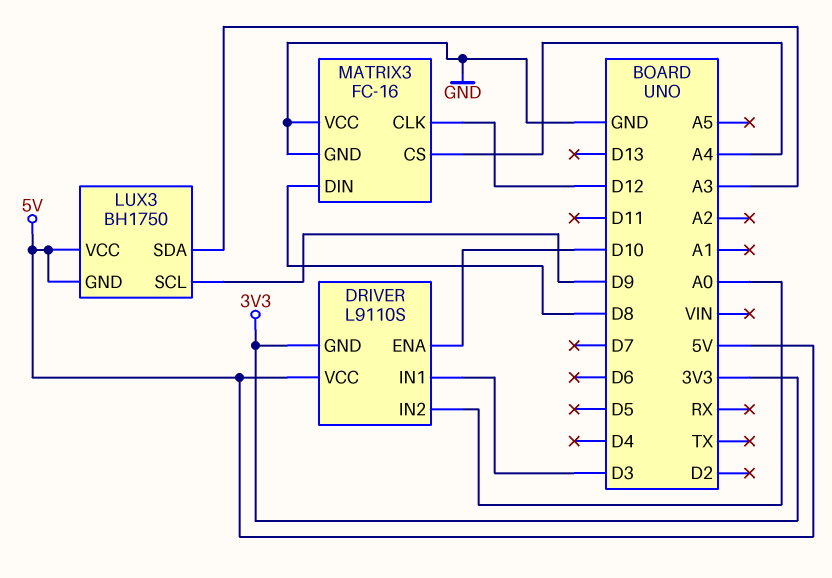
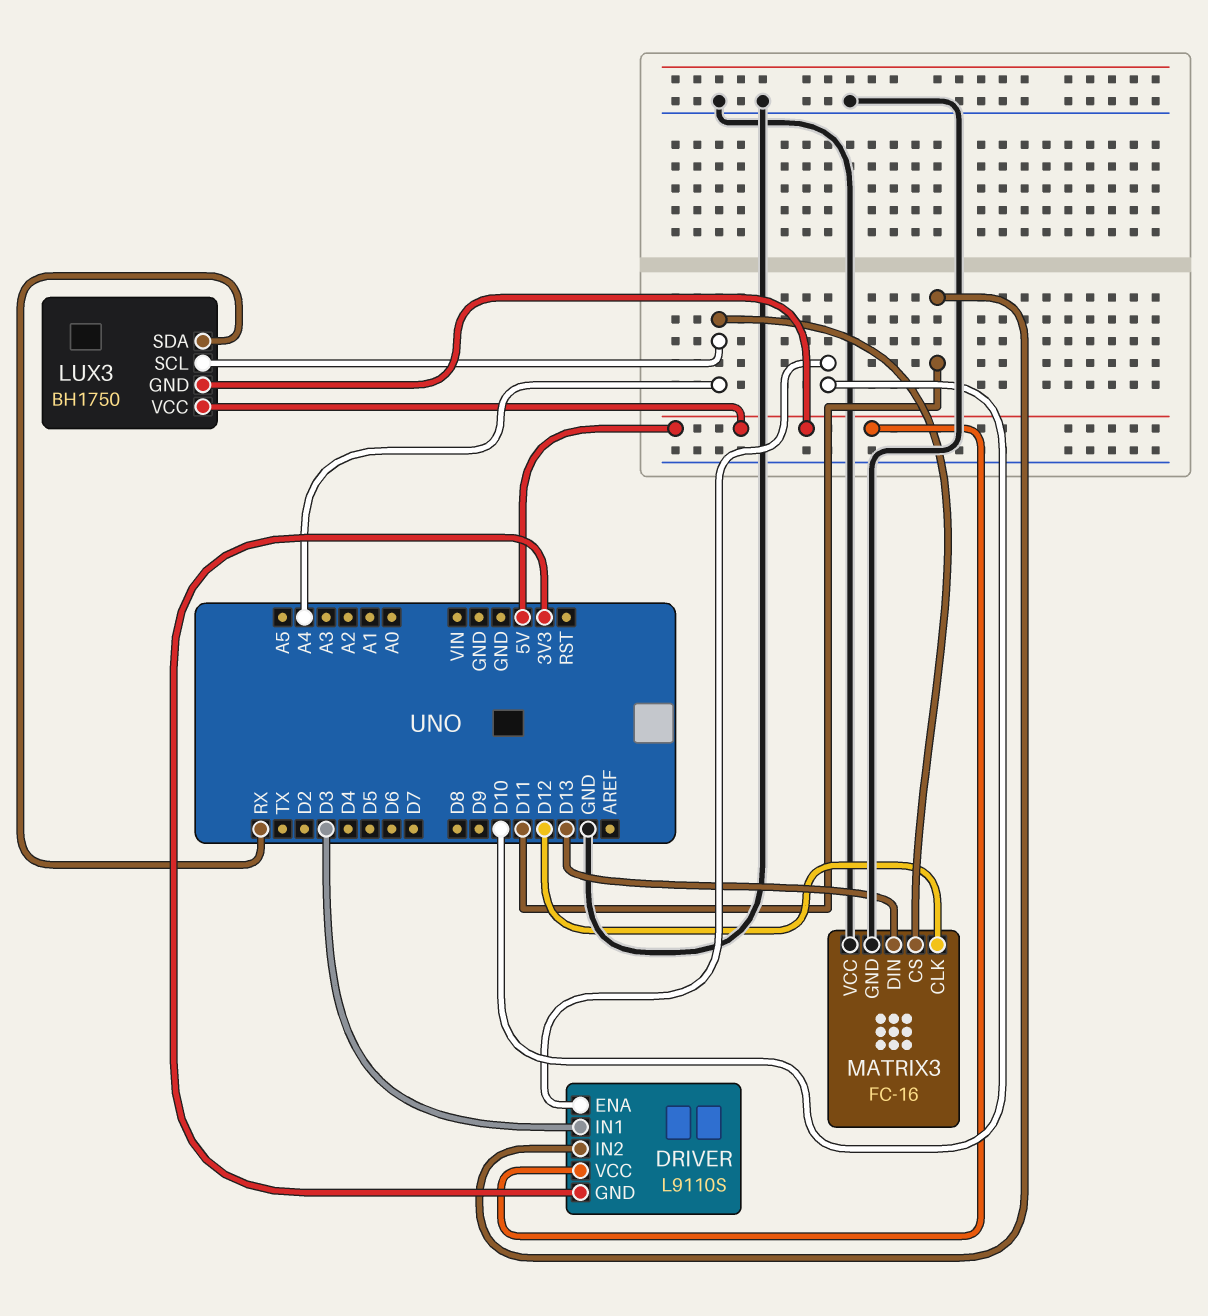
DRIVER pin IN2: A0 -> D11
LUX3 pin SCL: D9 -> A4
LUX3 pin SDA: A3 -> RX
MATRIX3 pin DIN: D8 -> D13

